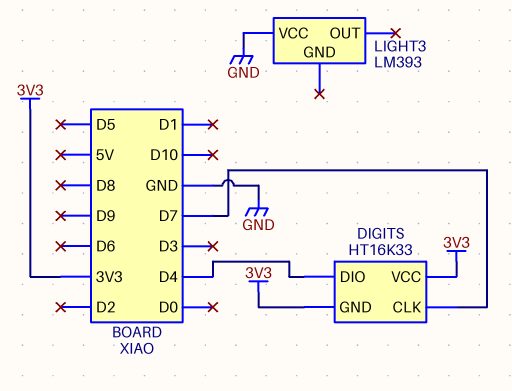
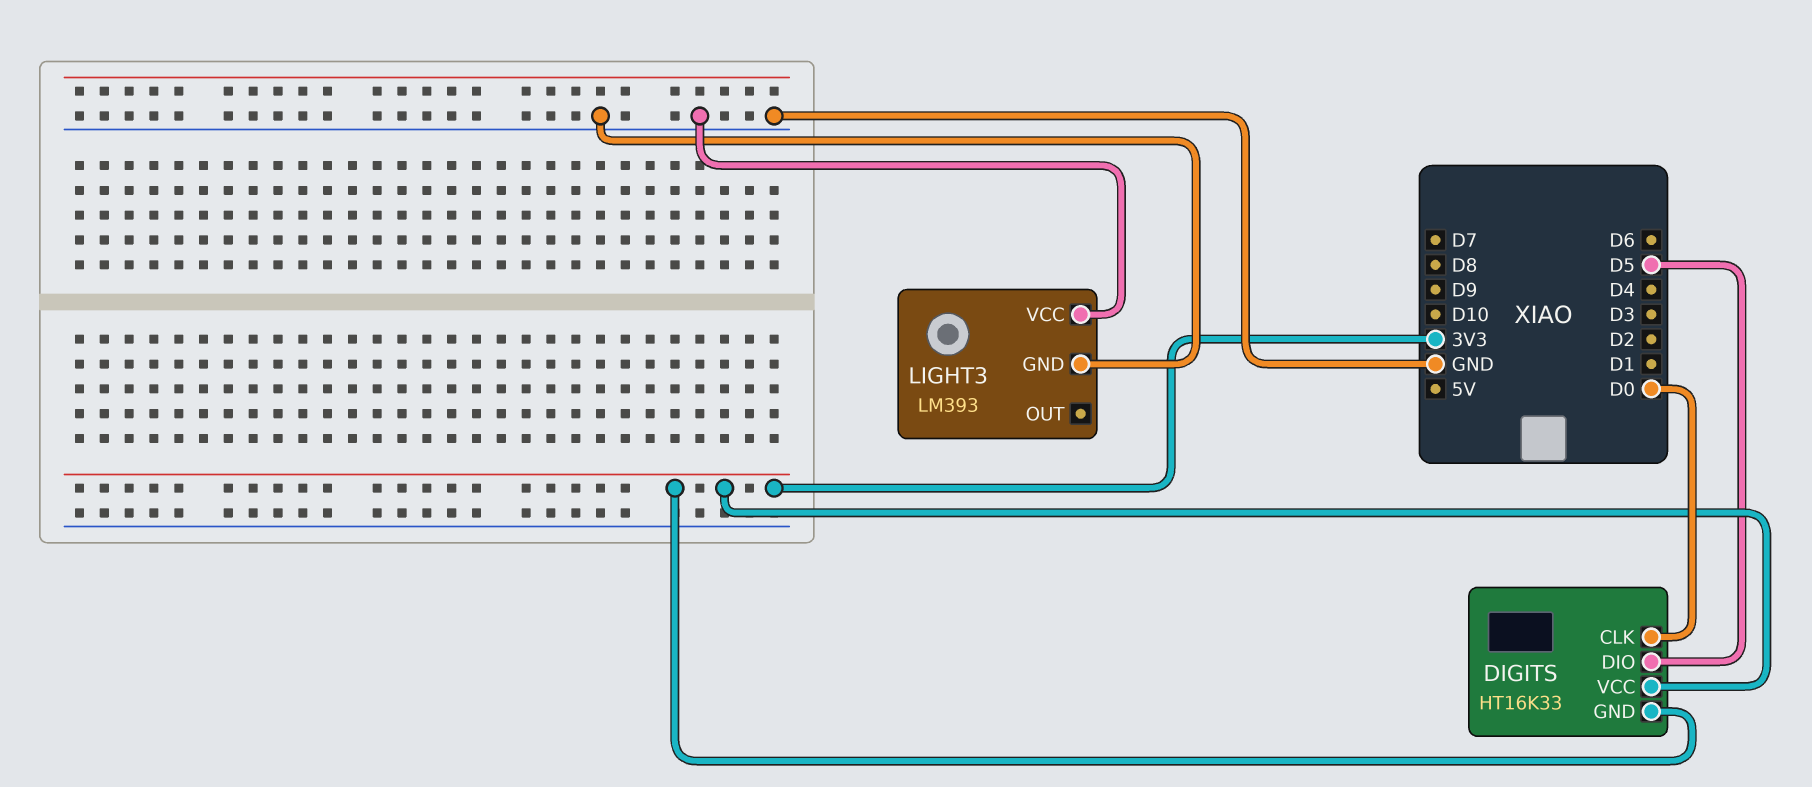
DIGITS pin CLK: D7 -> D0
DIGITS pin DIO: D4 -> D5
LIGHT3 pin GND: none -> GND

